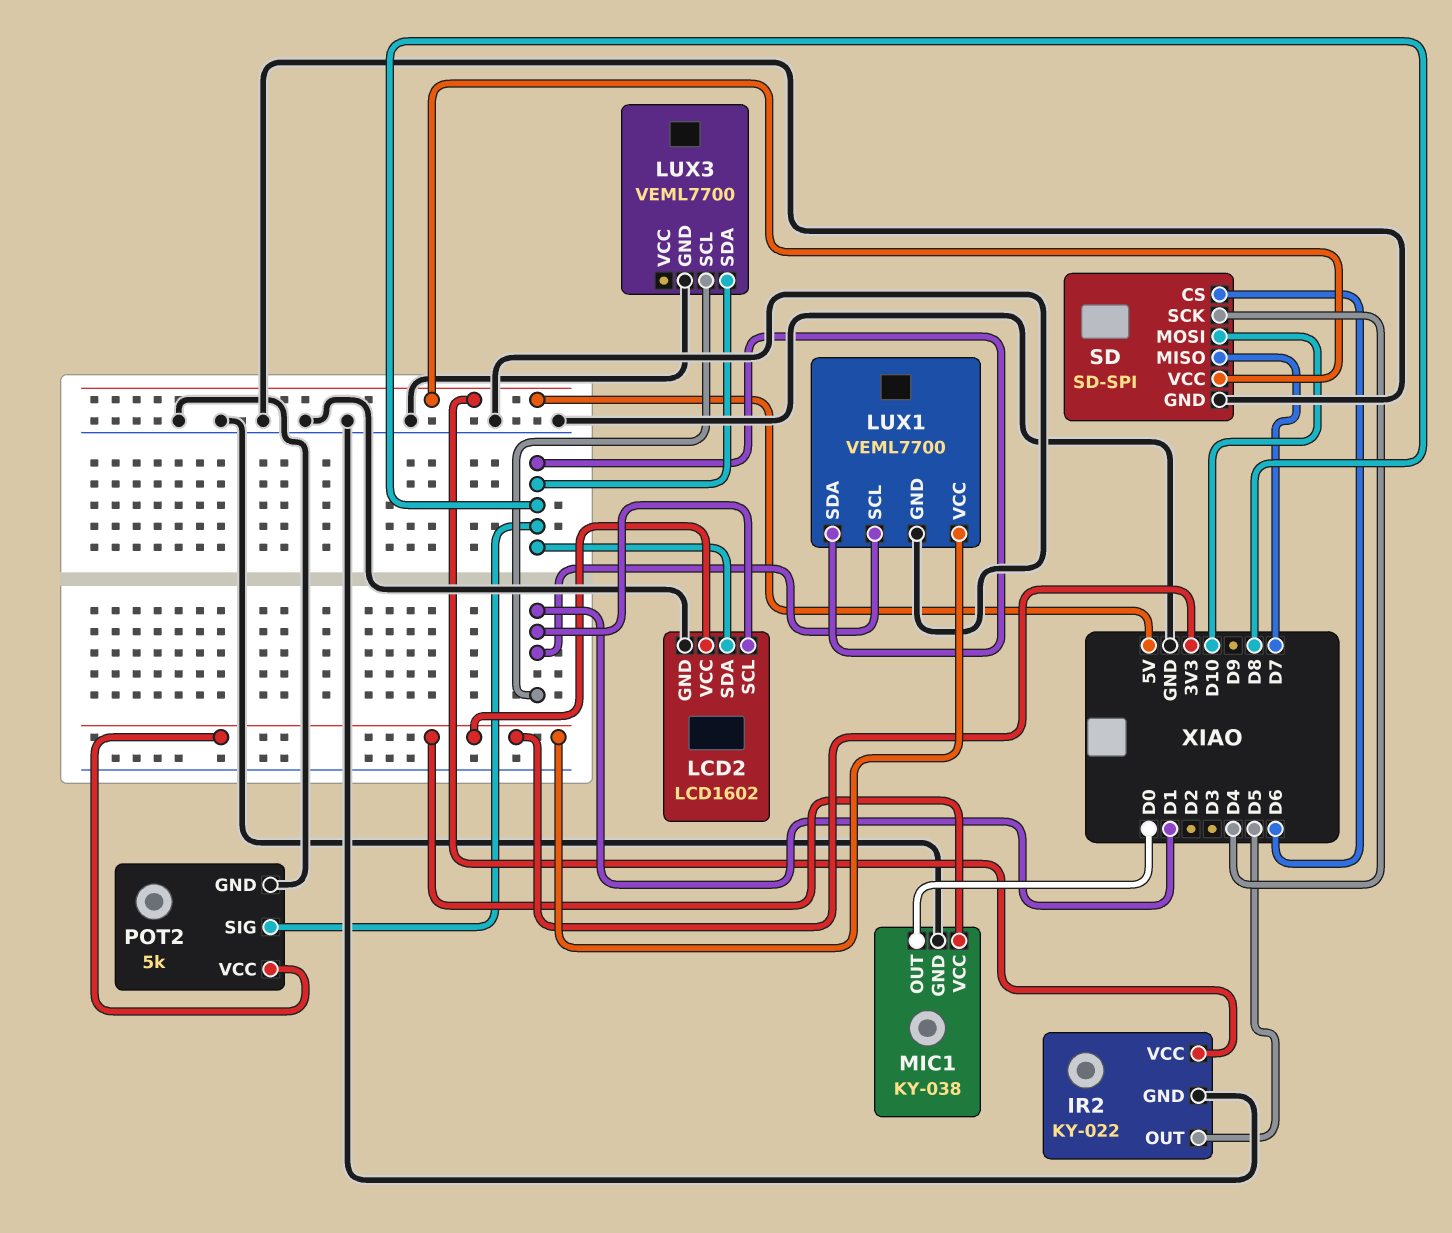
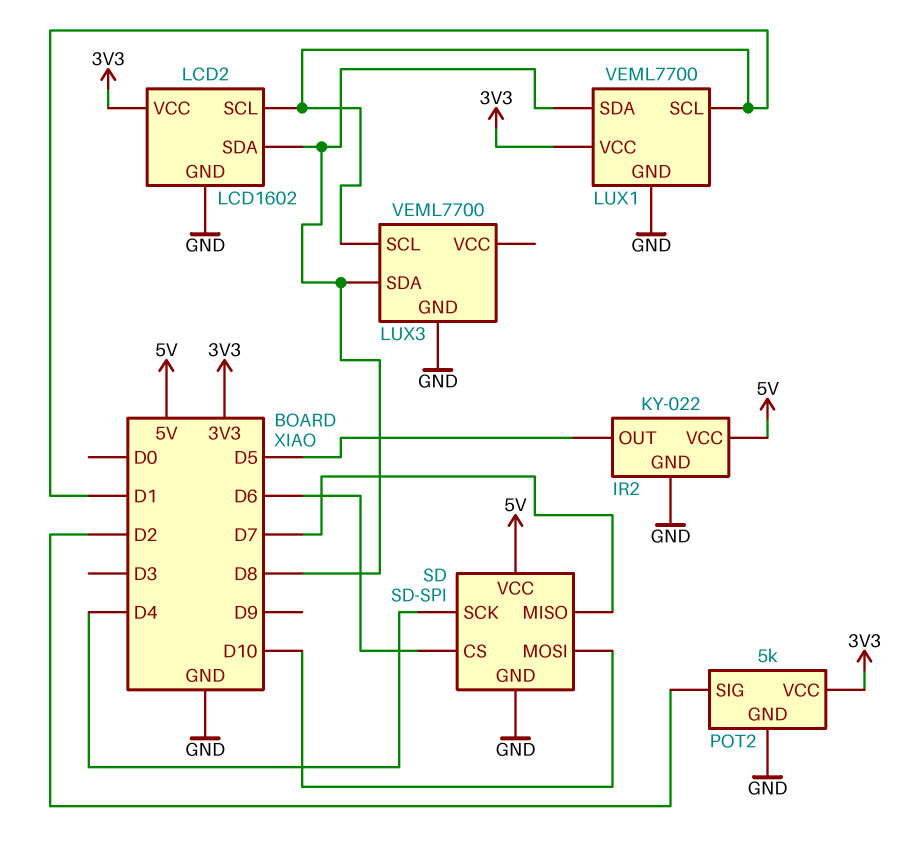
MIC1: KY-038 -> none
MIC1 pin GND: GND -> none
MIC1 pin OUT: D0 -> none
MIC1 pin VCC: 3V3 -> none
POT2 pin SIG: D8 -> D2

